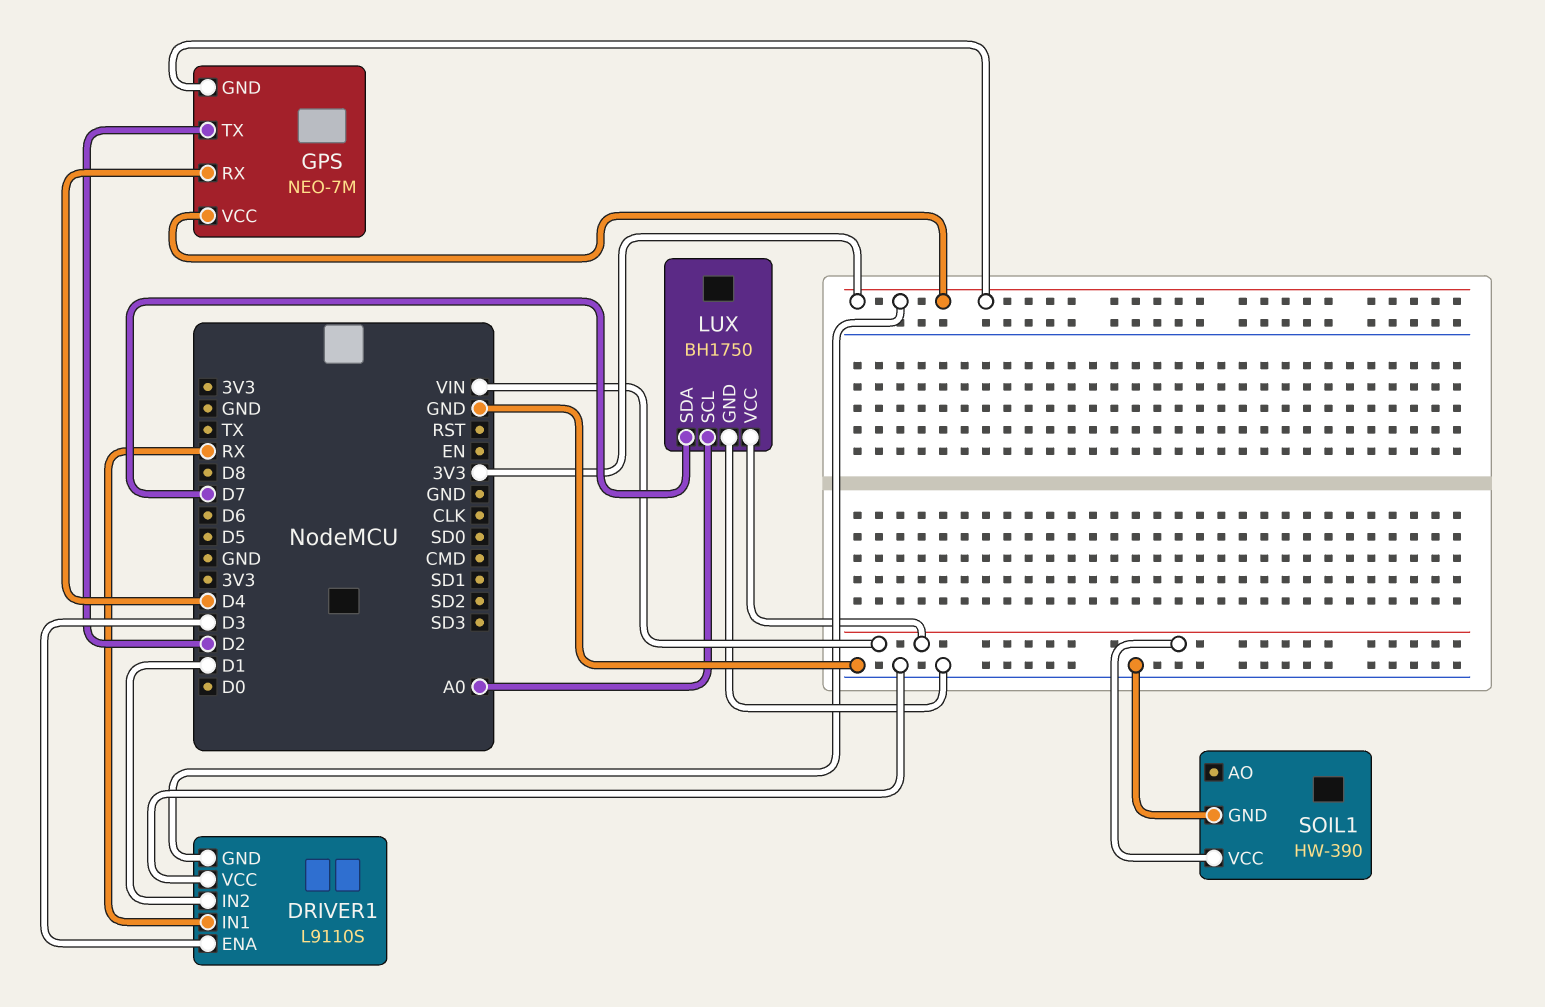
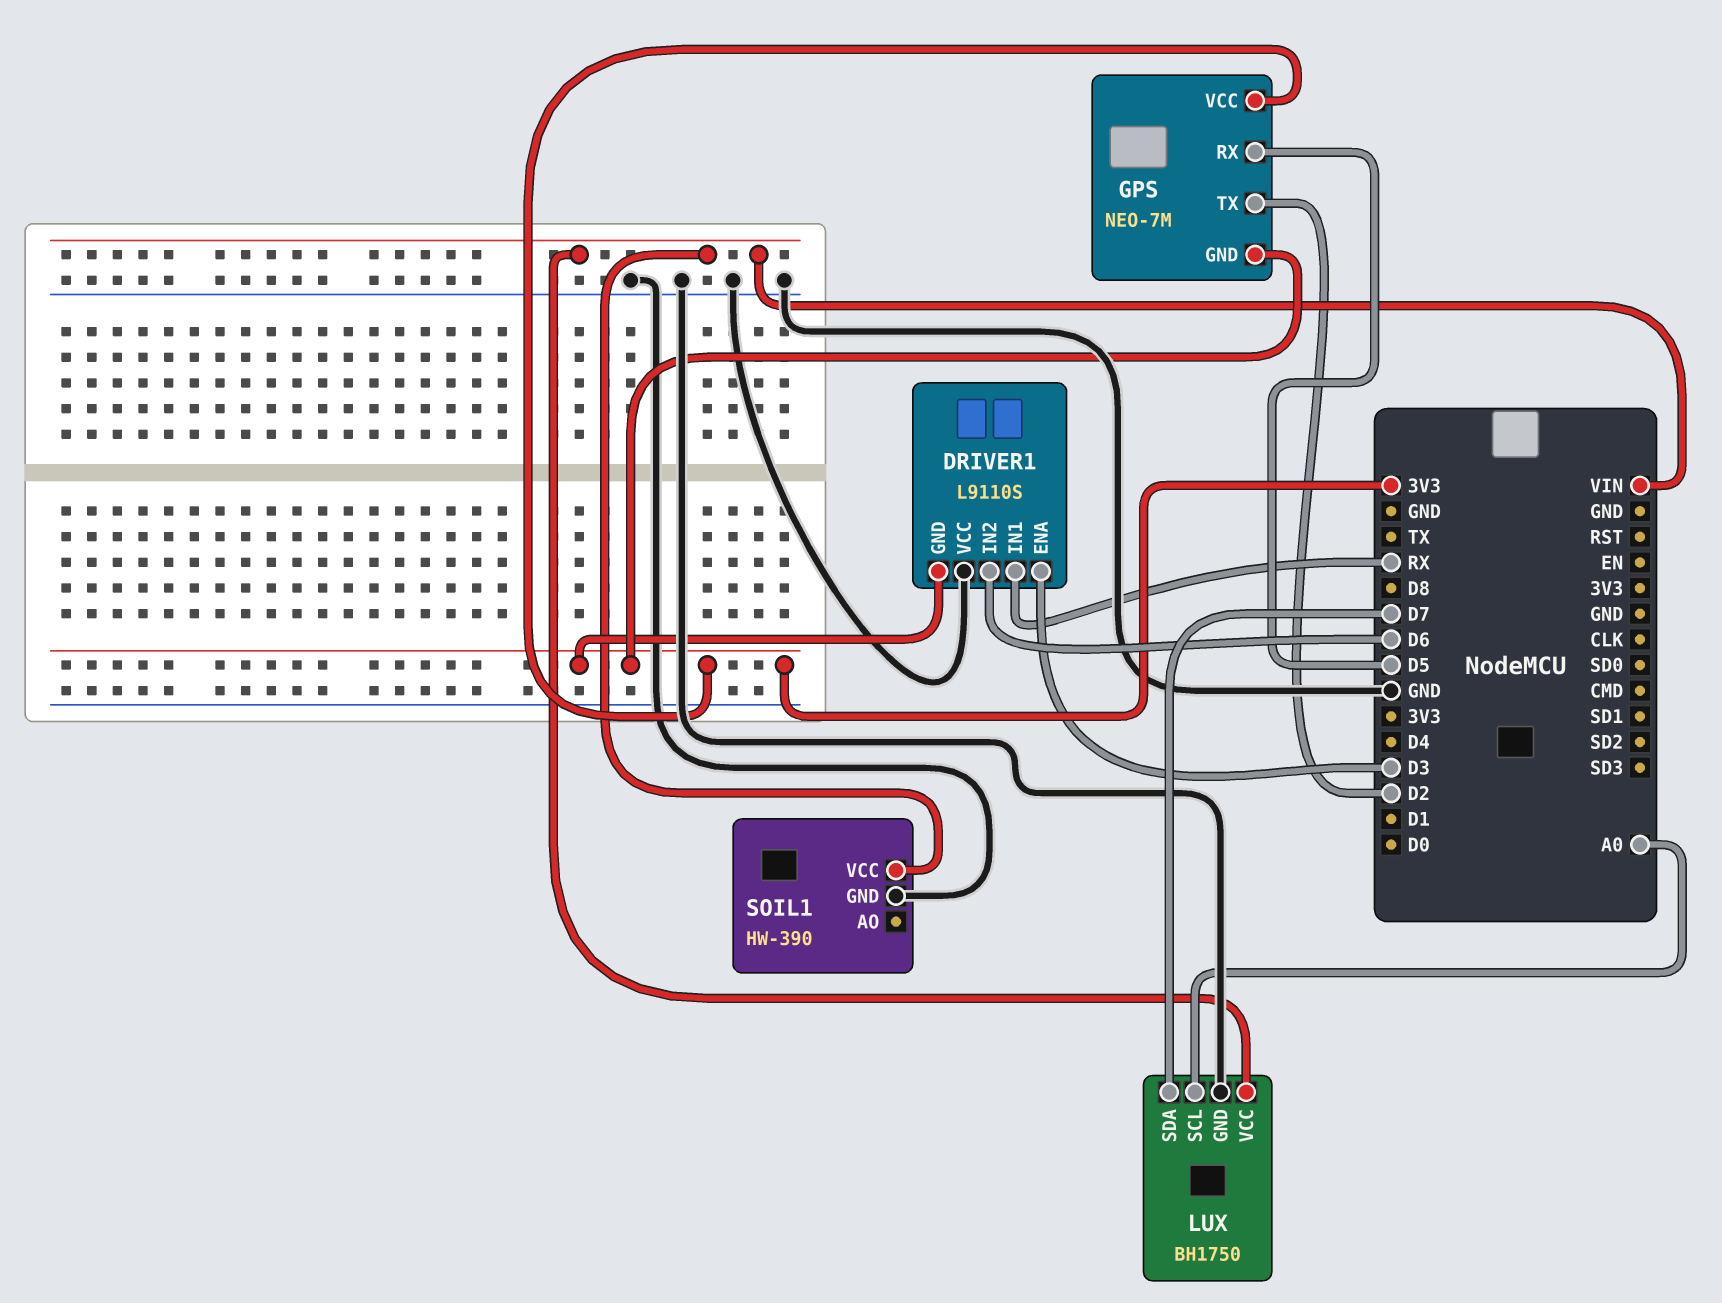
DRIVER1 pin IN2: D1 -> D6
GPS pin RX: D4 -> D5

